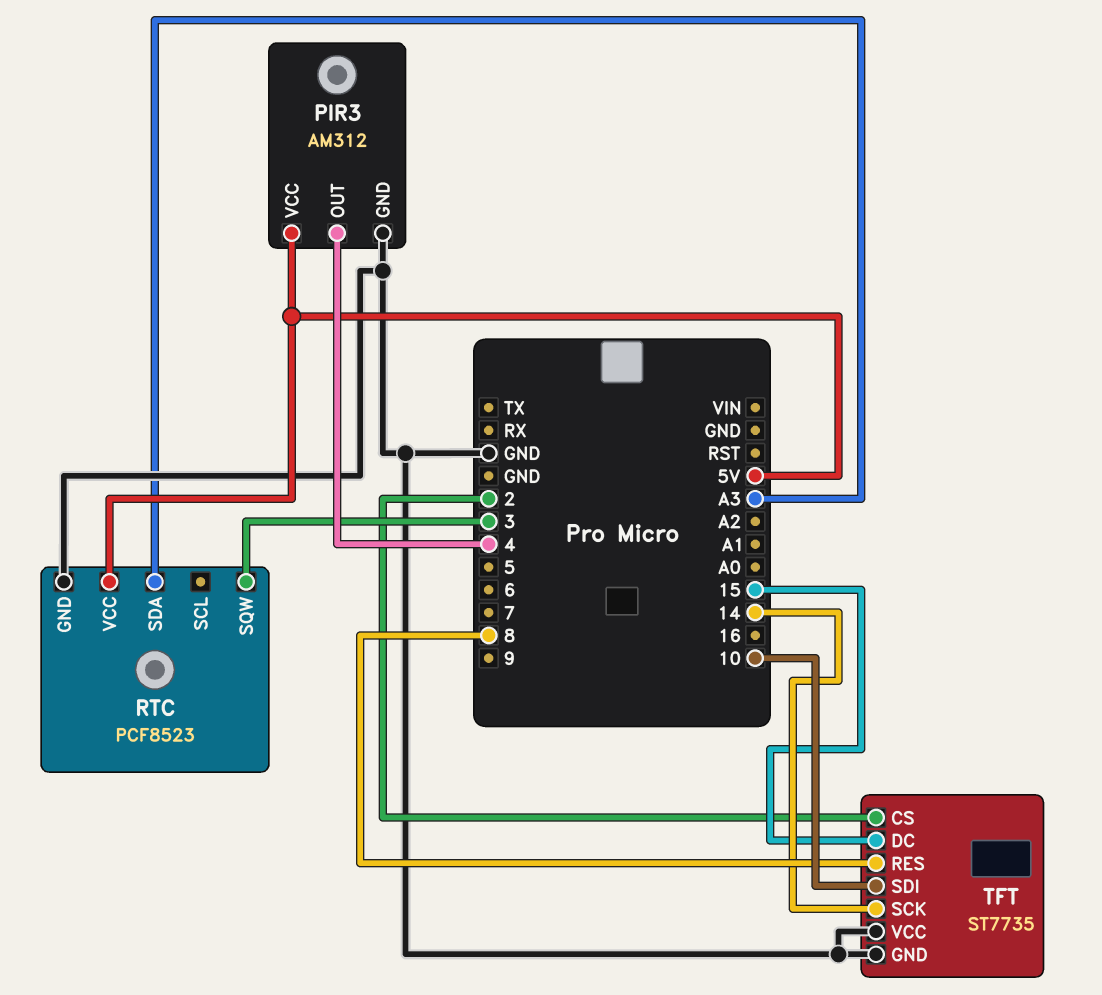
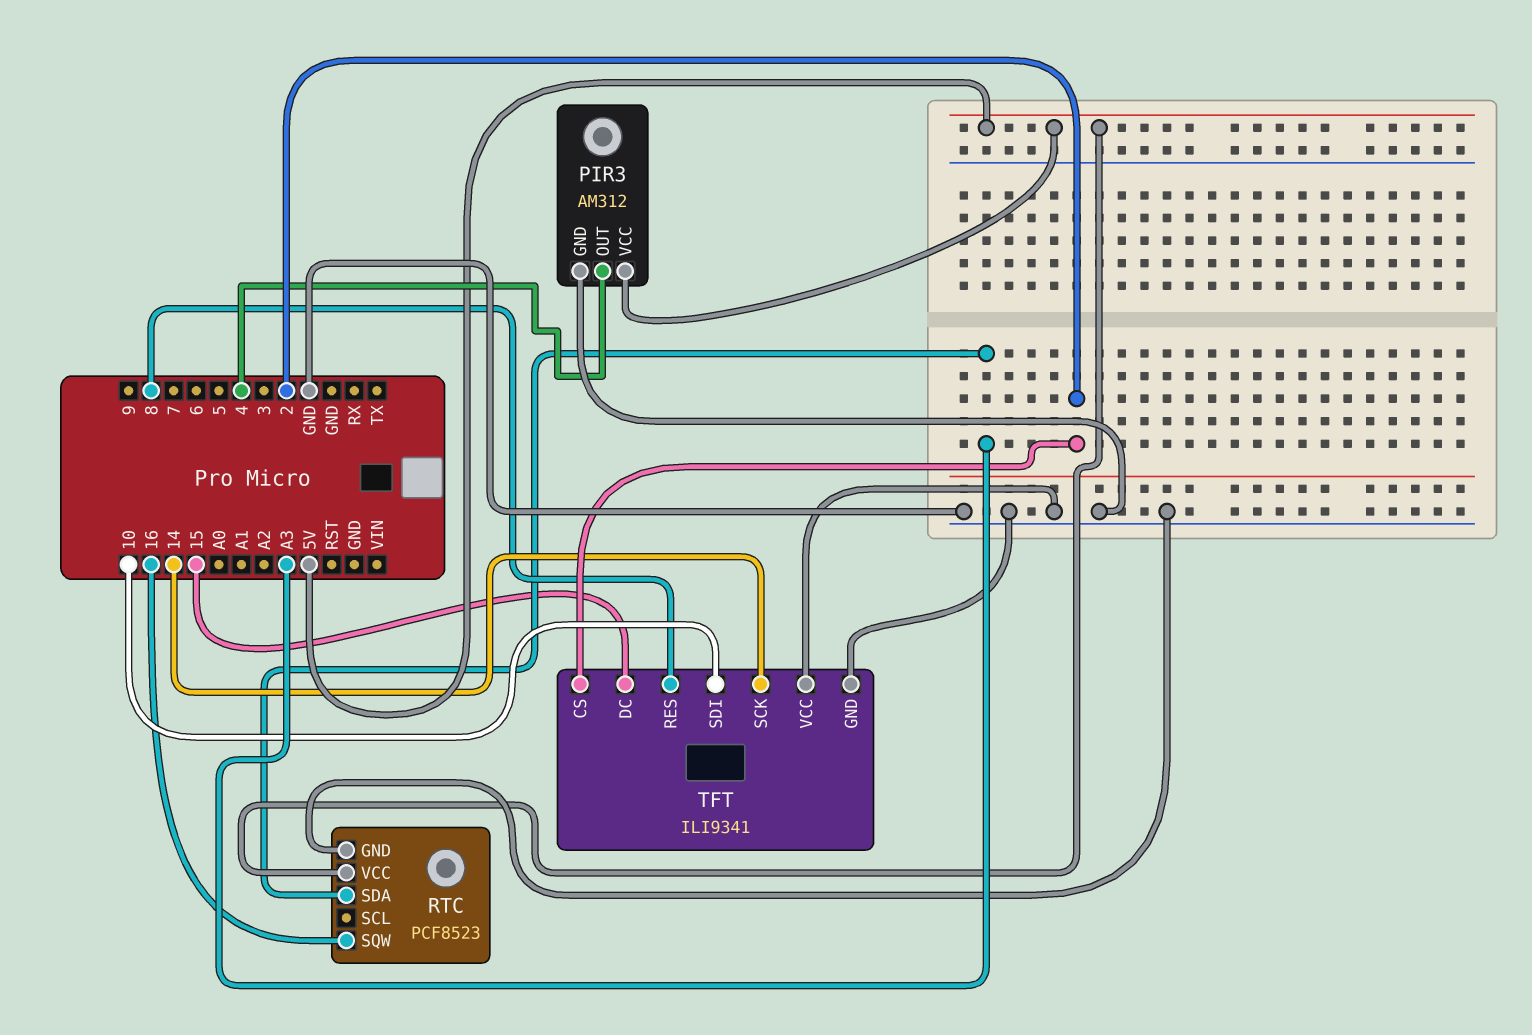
RTC pin SQW: 3 -> 16
TFT: ST7735 -> ILI9341

